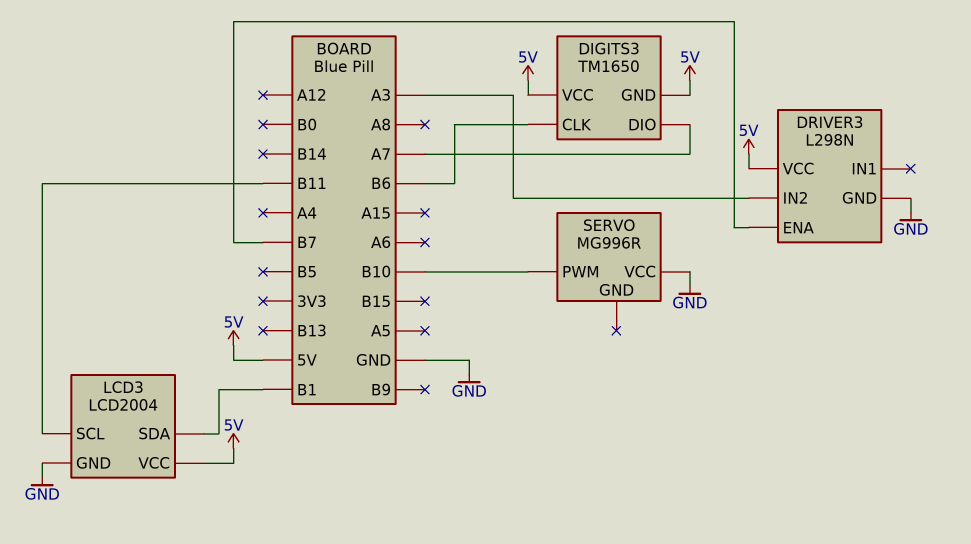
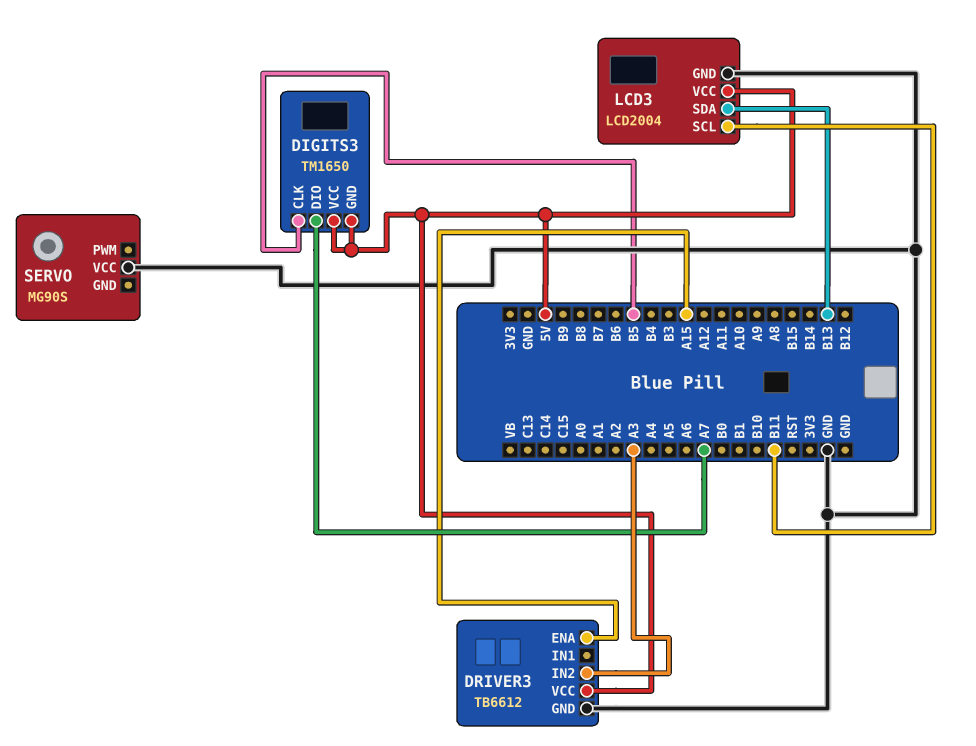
DIGITS3 pin CLK: B6 -> B5
DRIVER3: L298N -> TB6612
DRIVER3 pin ENA: B7 -> A15
LCD3 pin SDA: B1 -> B13
SERVO: MG996R -> MG90S
SERVO pin PWM: B10 -> none

